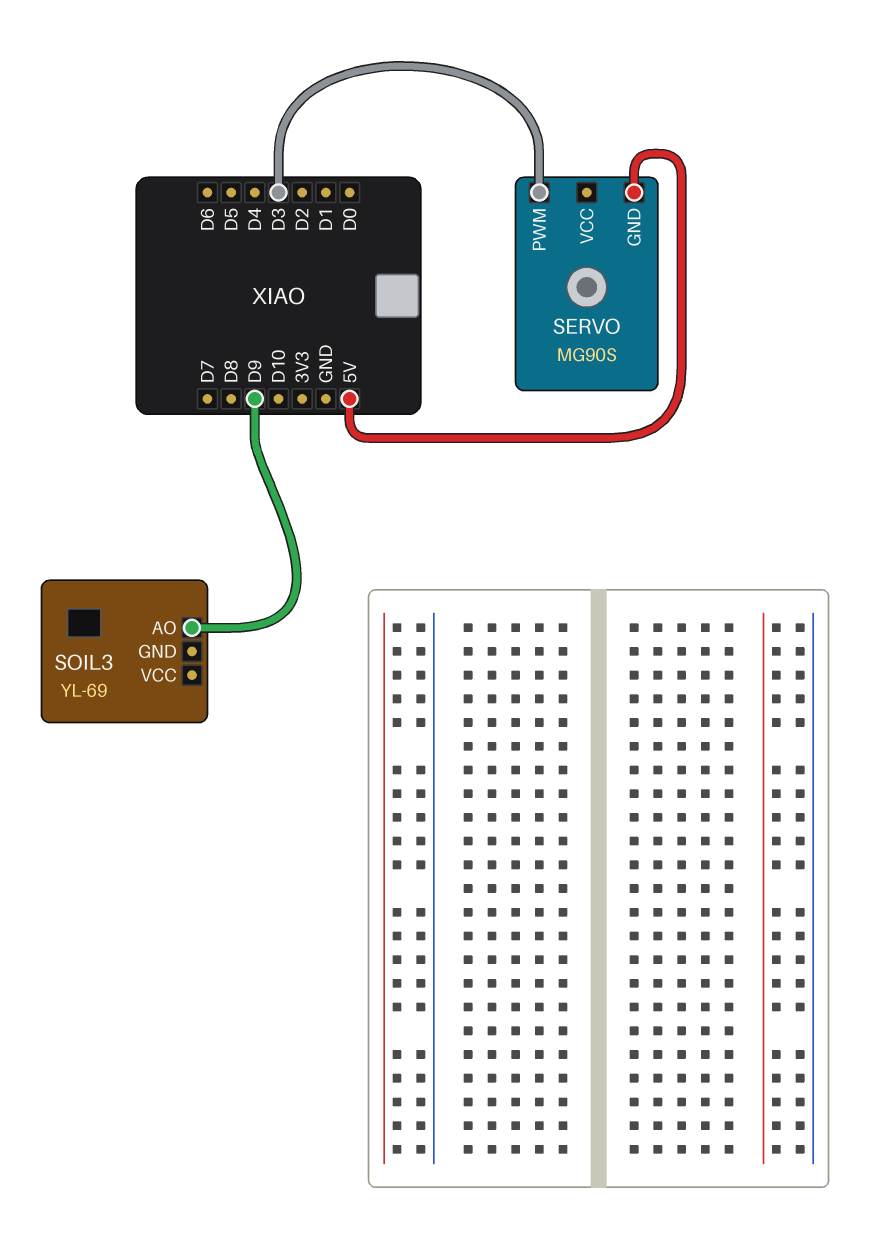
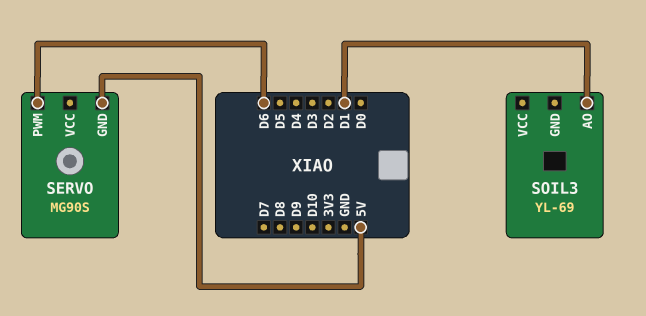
SERVO pin PWM: D3 -> D6
SOIL3 pin AO: D9 -> D1

